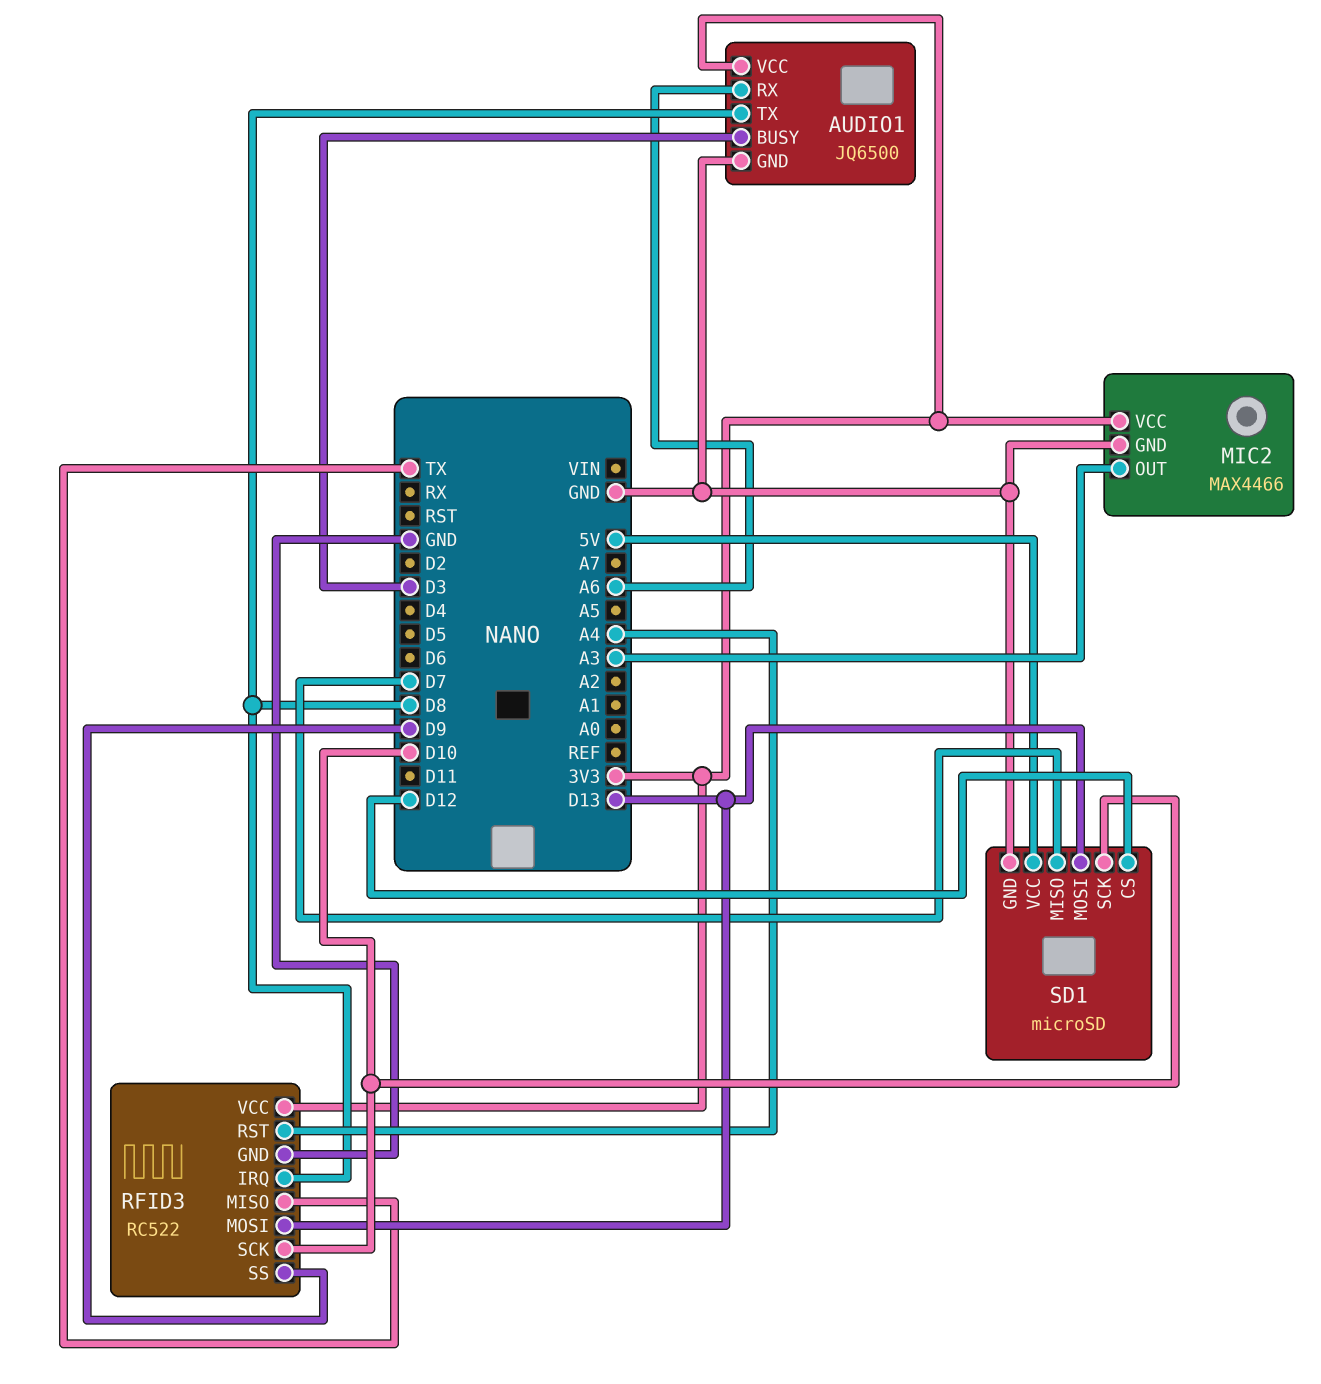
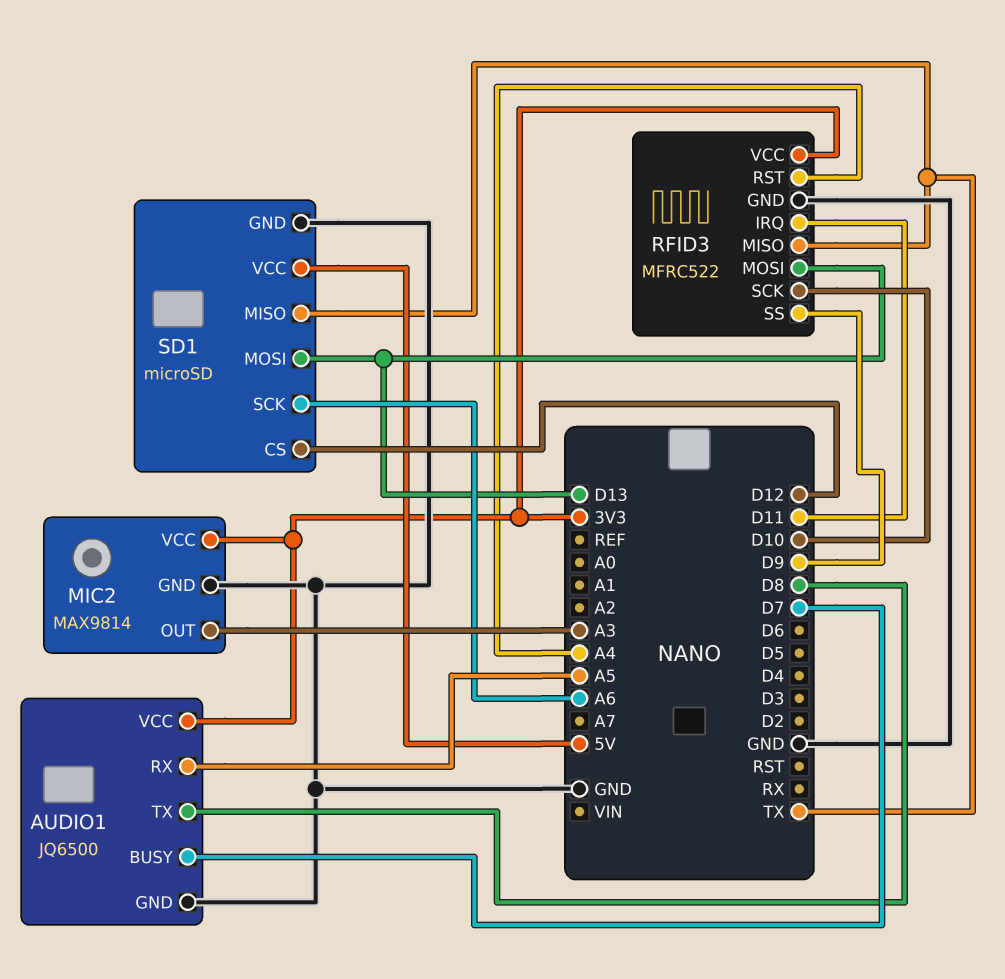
AUDIO1 pin BUSY: D3 -> D7
AUDIO1 pin RX: A6 -> A5
MIC2: MAX4466 -> MAX9814
RFID3: RC522 -> MFRC522
RFID3 pin IRQ: D8 -> D11
SD1 pin MISO: D7 -> TX
SD1 pin SCK: D10 -> A6

